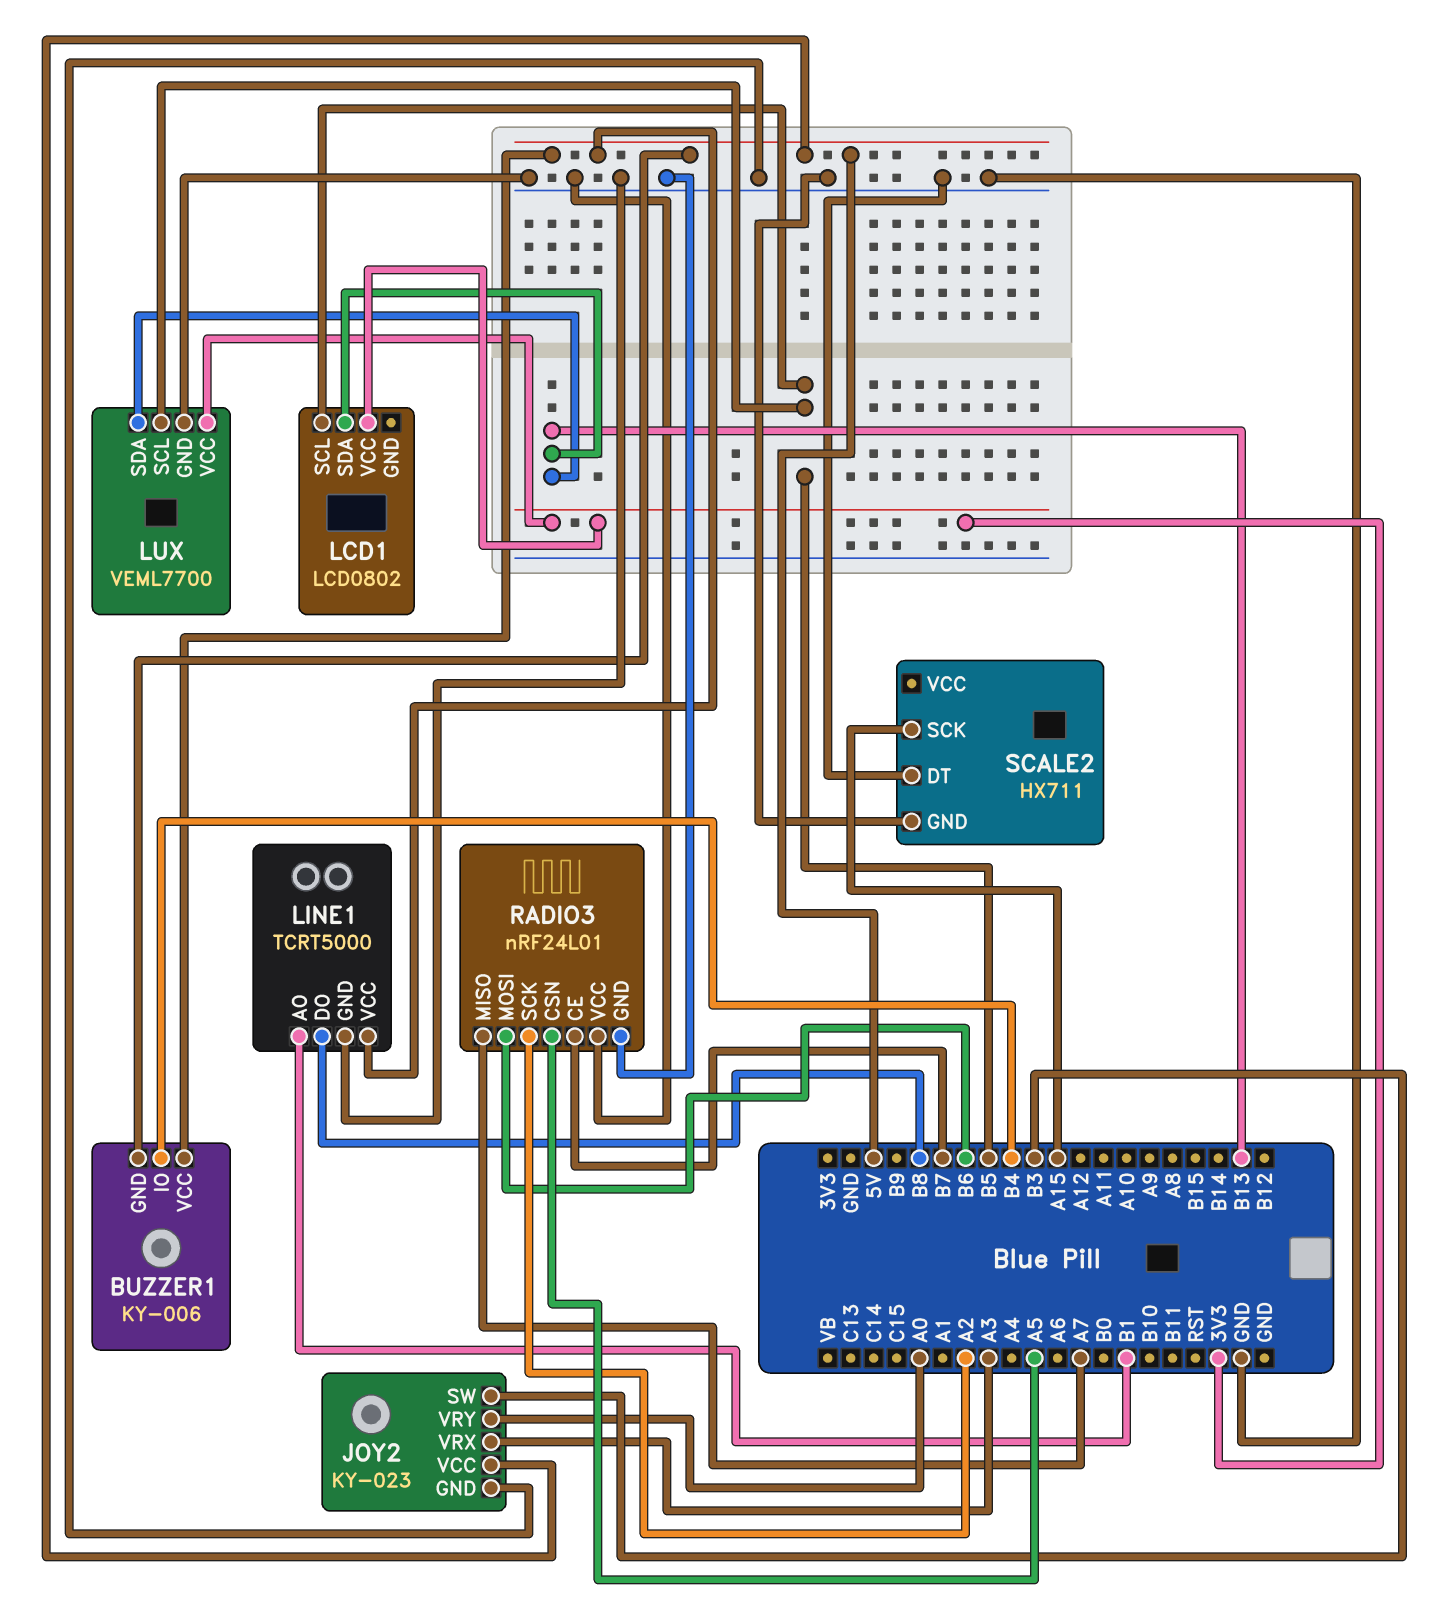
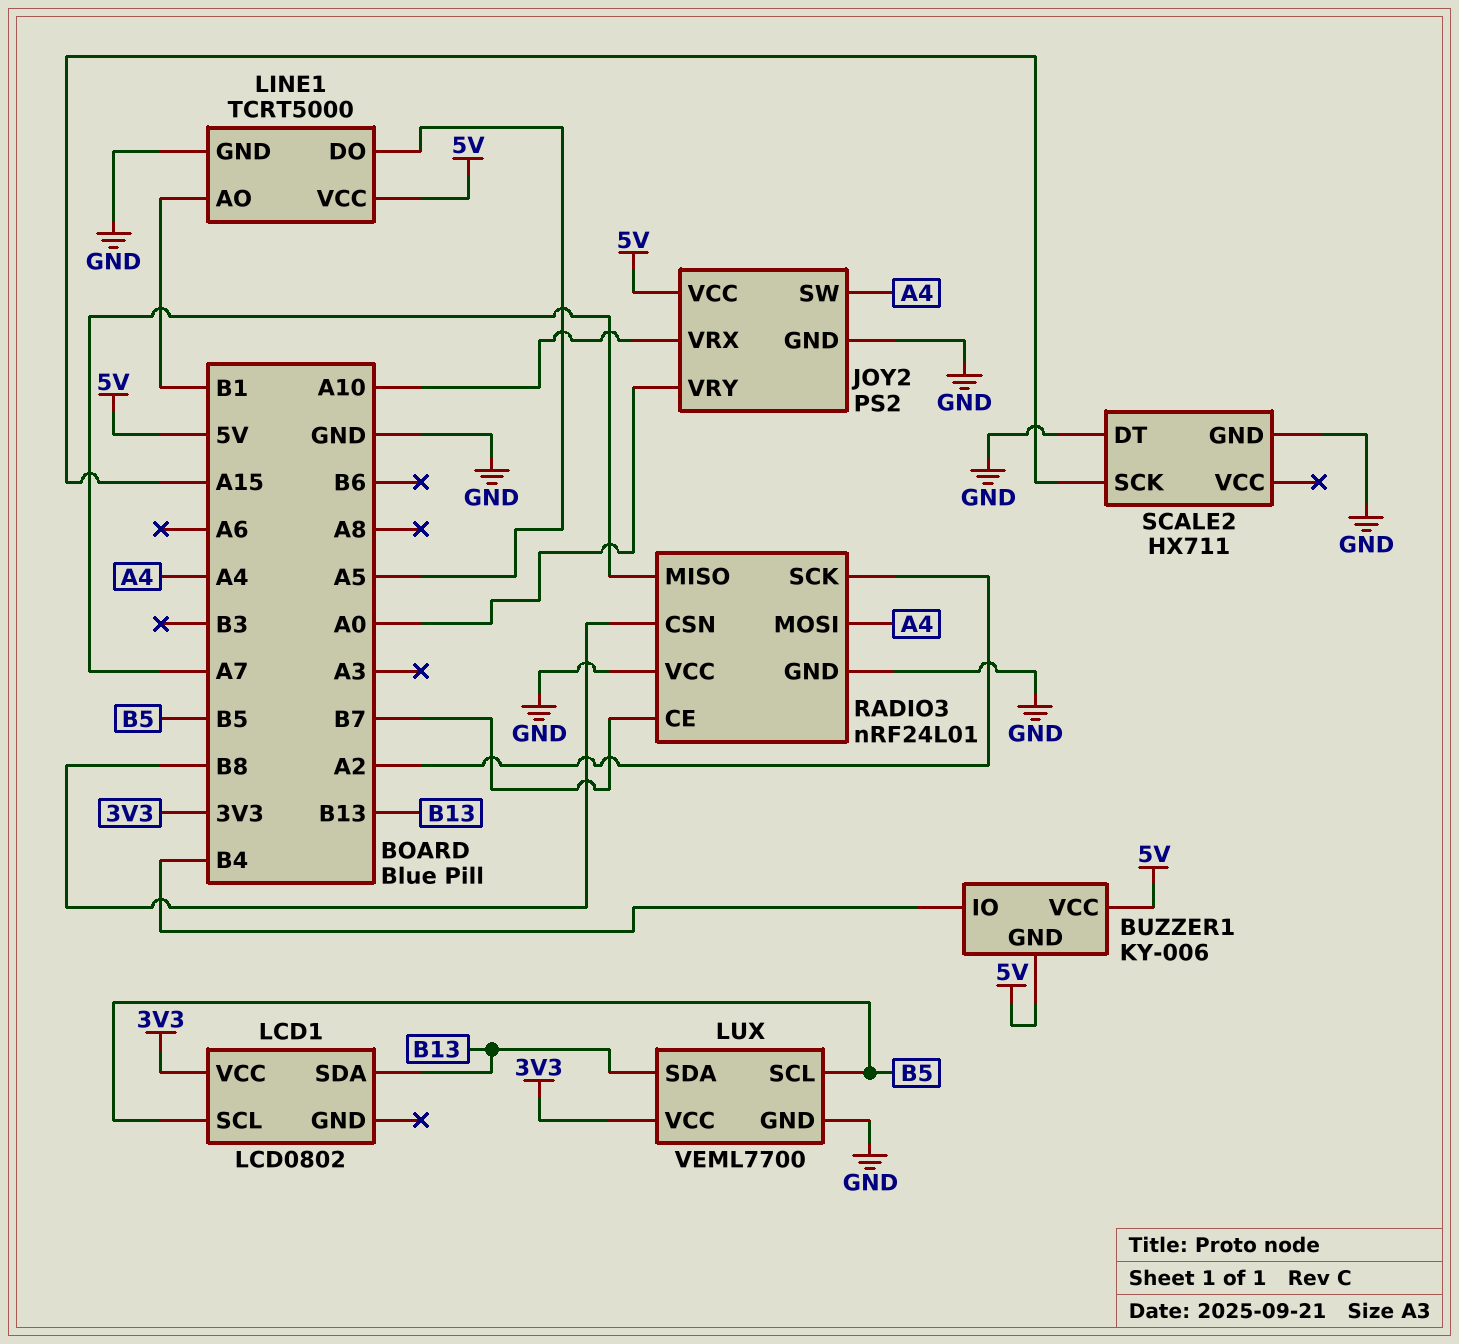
JOY2: KY-023 -> PS2
JOY2 pin SW: B3 -> A4
JOY2 pin VRX: A3 -> A10
LINE1 pin DO: B8 -> A5
RADIO3 pin CSN: A5 -> B8
RADIO3 pin MOSI: B6 -> A4

